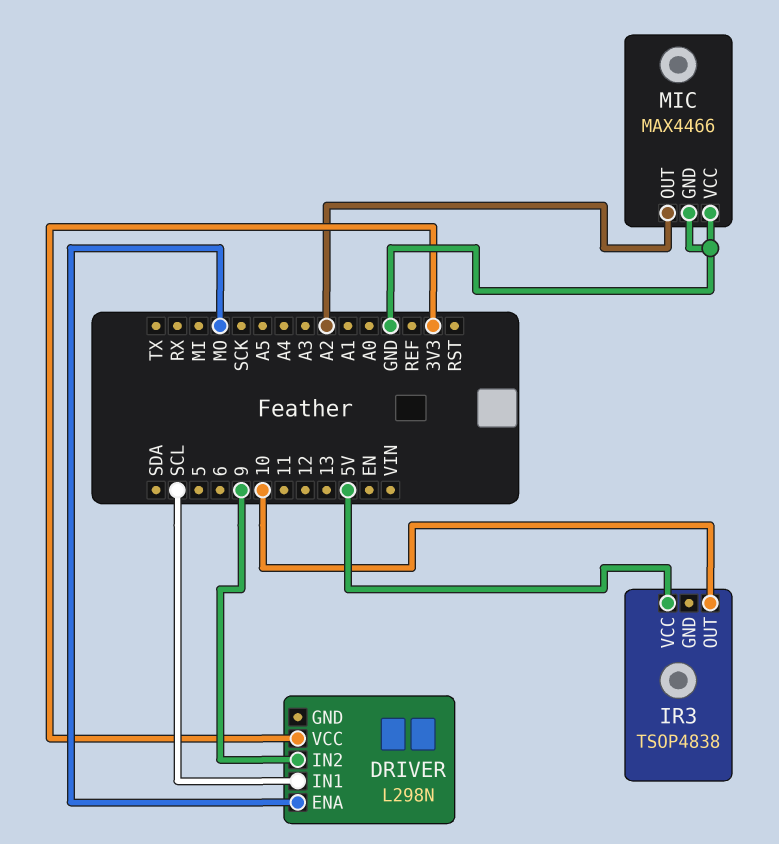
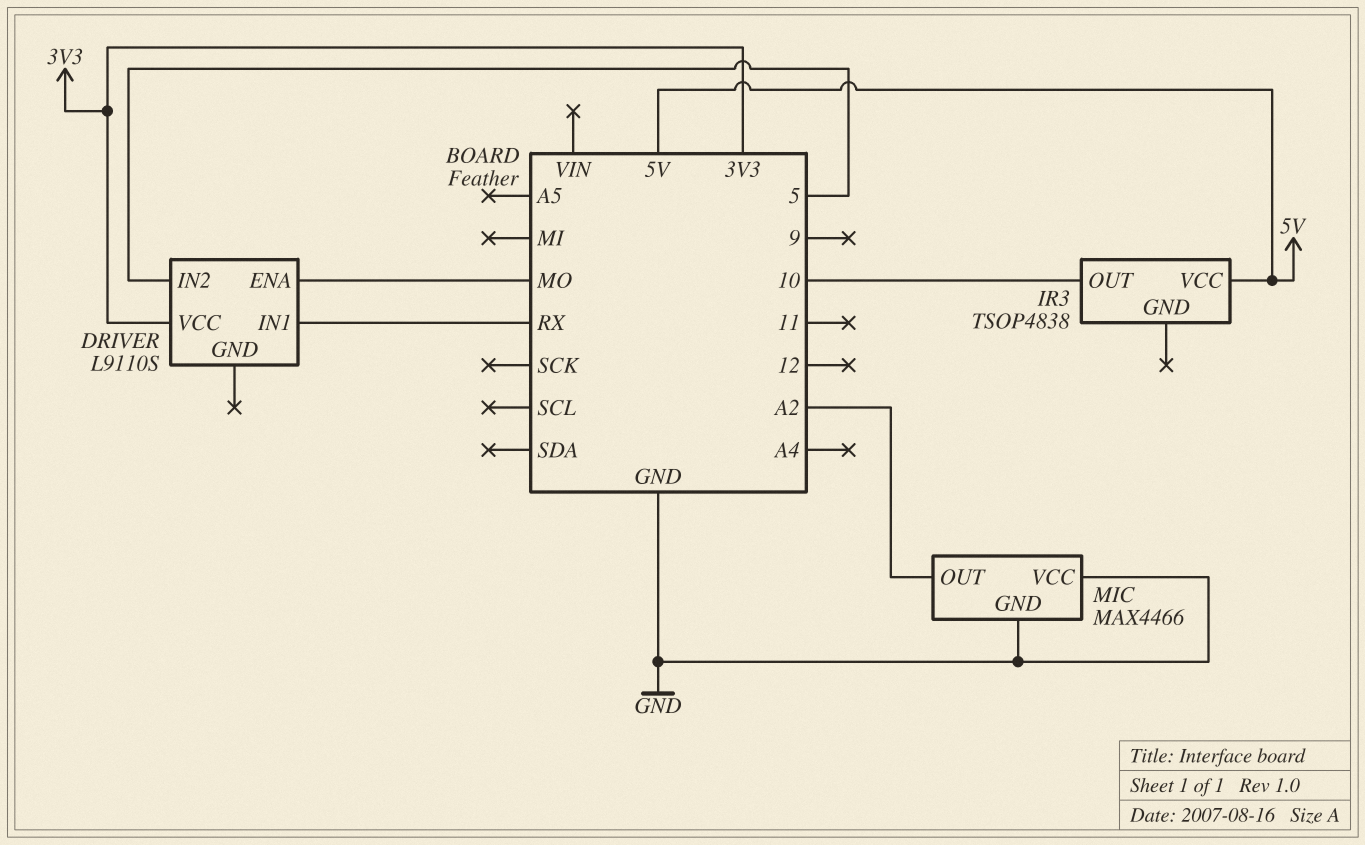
DRIVER: L298N -> L9110S
DRIVER pin IN1: SCL -> RX
DRIVER pin IN2: 9 -> 5

